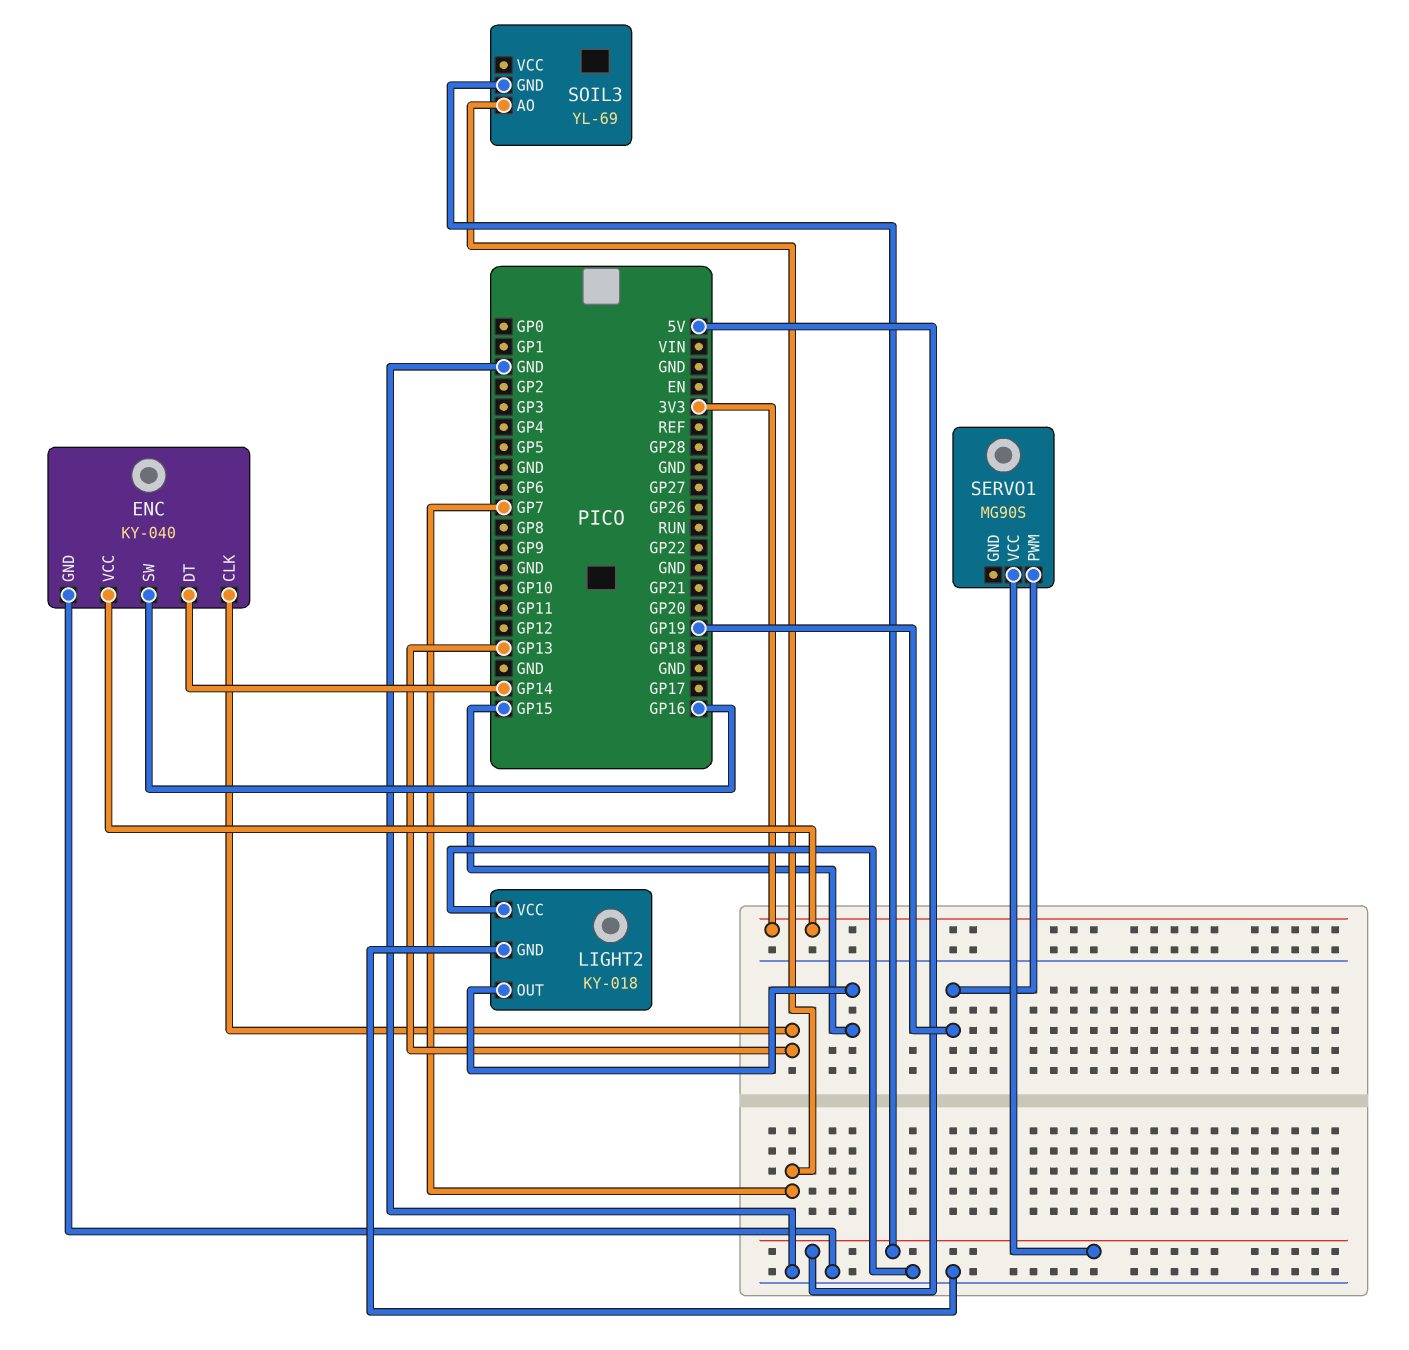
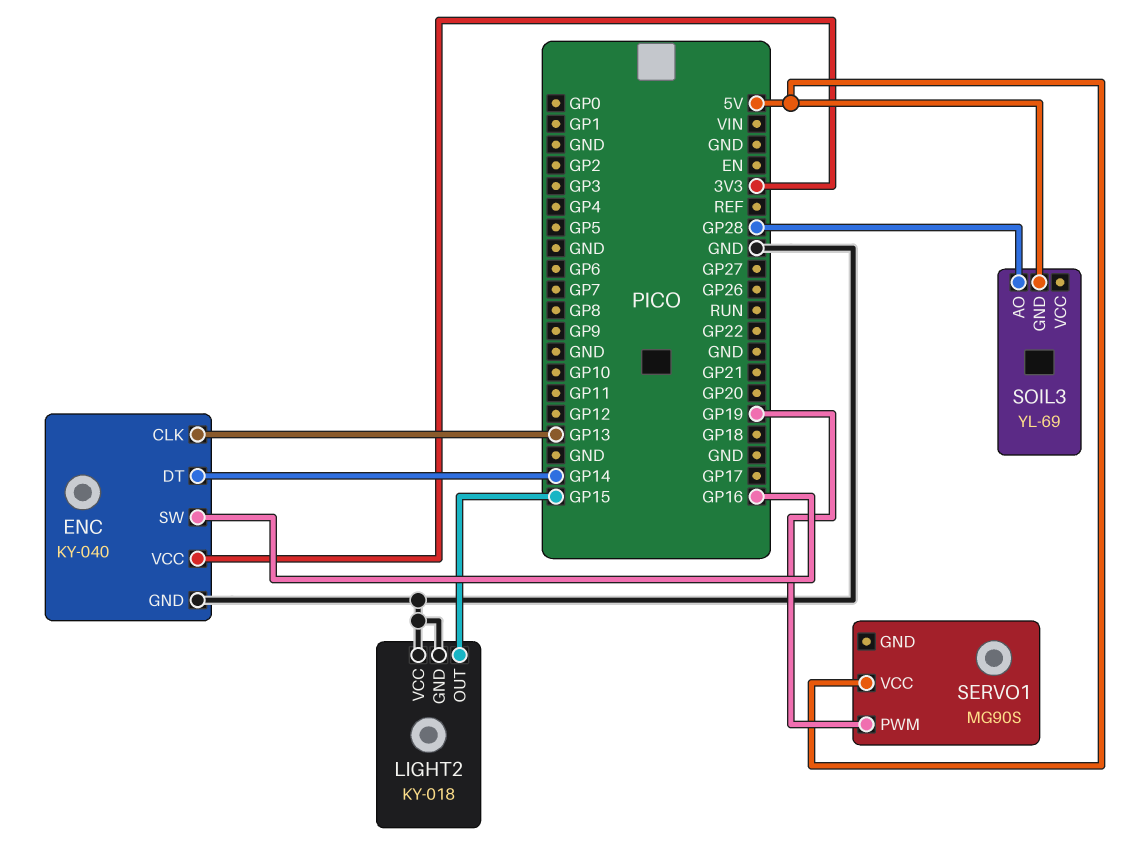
SOIL3 pin AO: GP7 -> GP28

